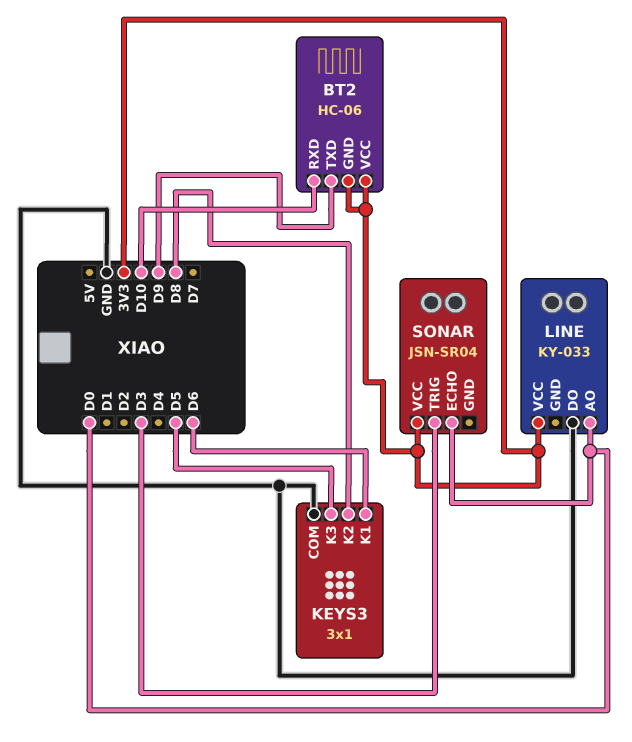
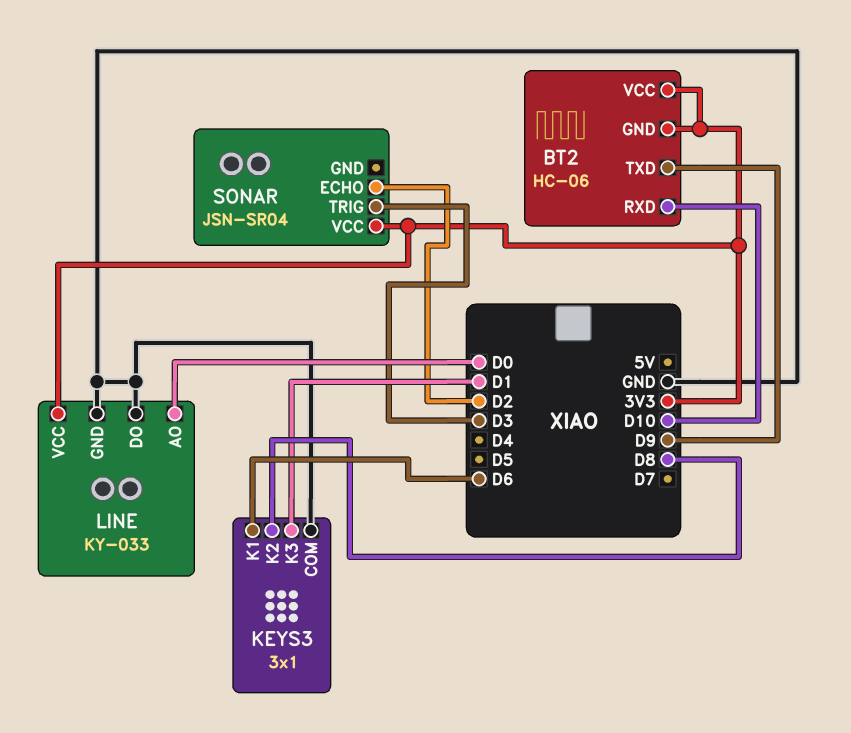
KEYS3 pin K3: D5 -> D1
LINE pin GND: none -> GND
SONAR pin ECHO: D0 -> D2

